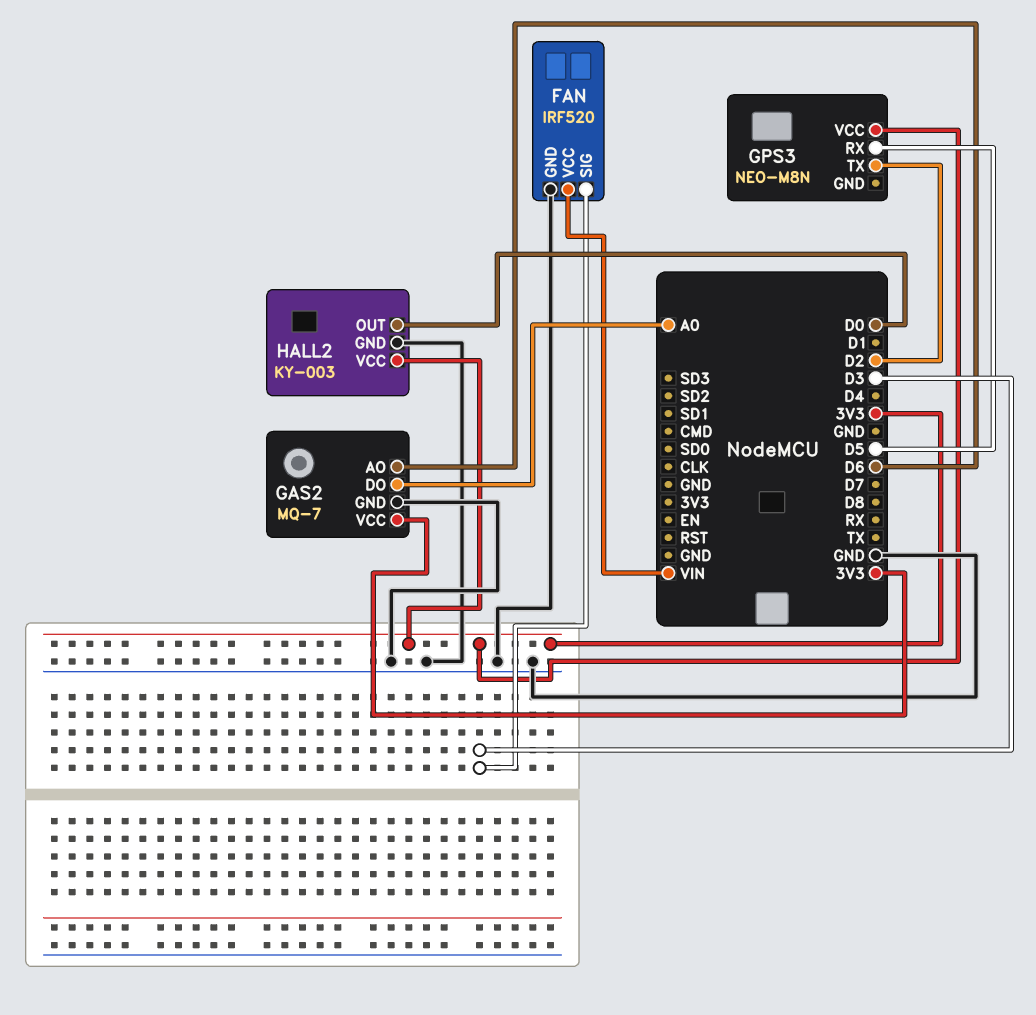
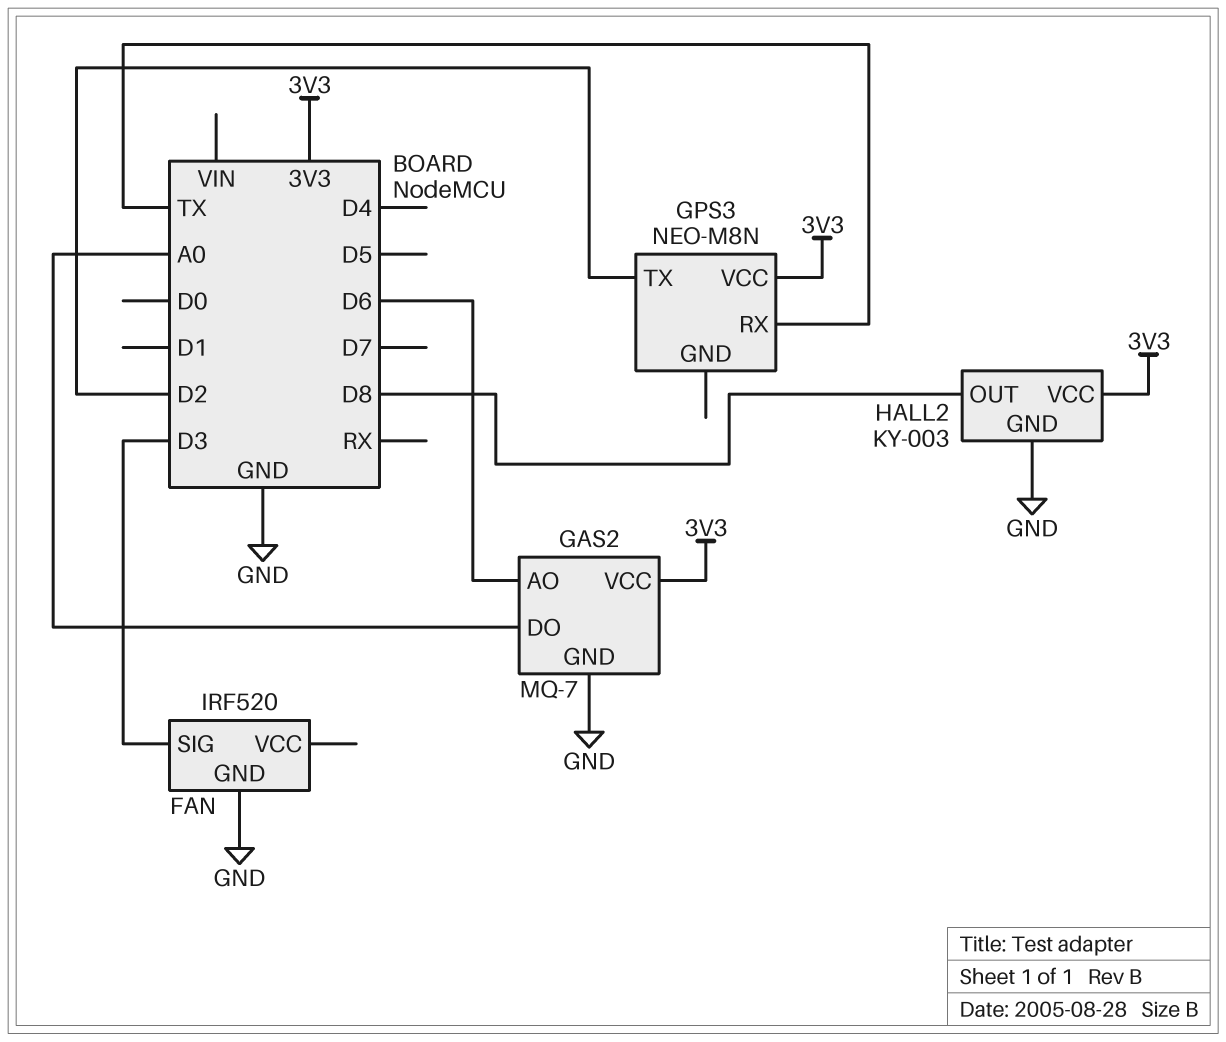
FAN pin VCC: VIN -> none
GPS3 pin RX: D5 -> TX
HALL2 pin OUT: D0 -> D8

